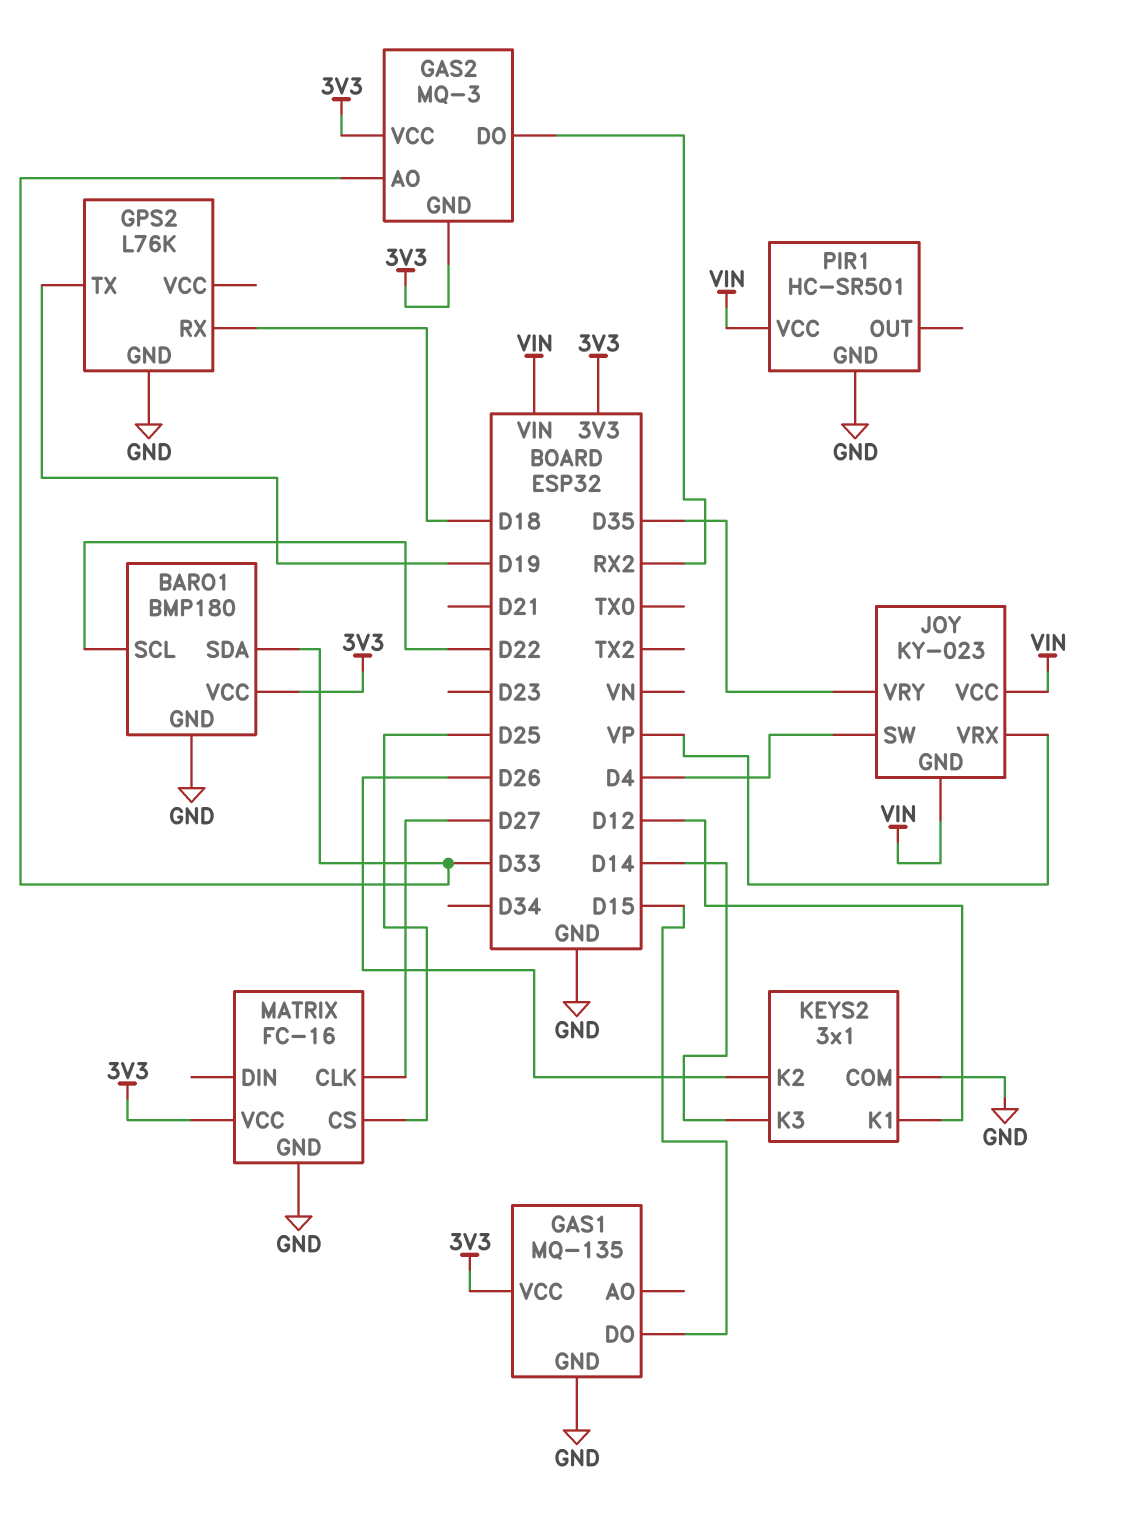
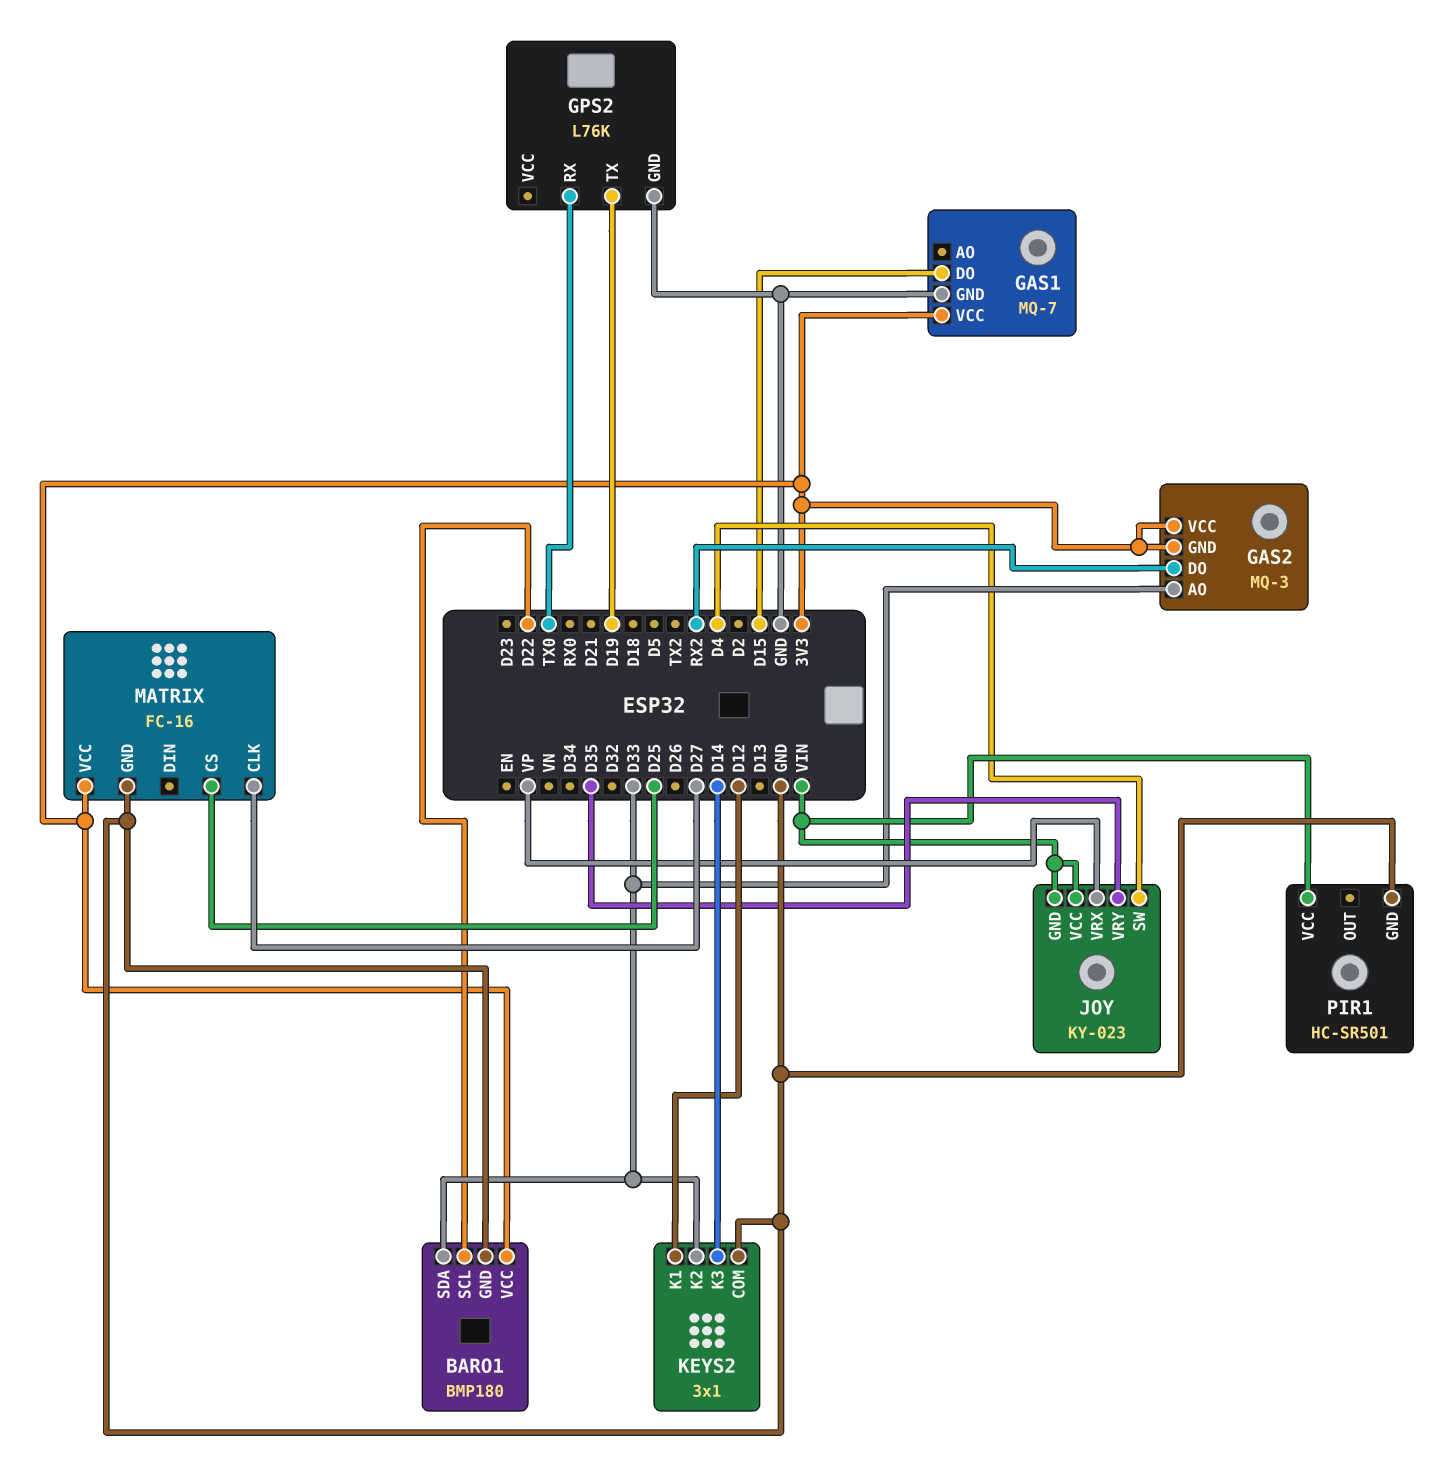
GAS1: MQ-135 -> MQ-7
GPS2 pin RX: D18 -> TX0
KEYS2 pin K2: D26 -> D33

